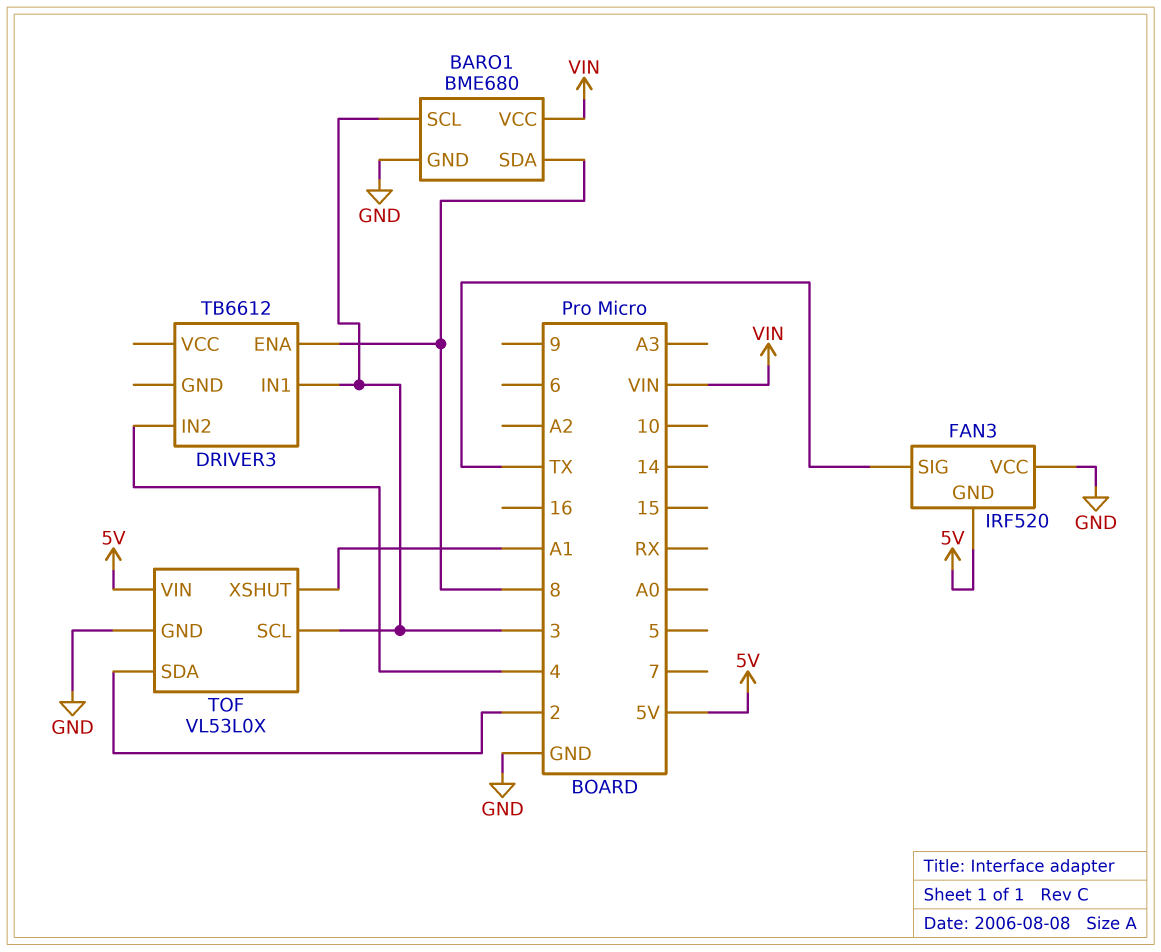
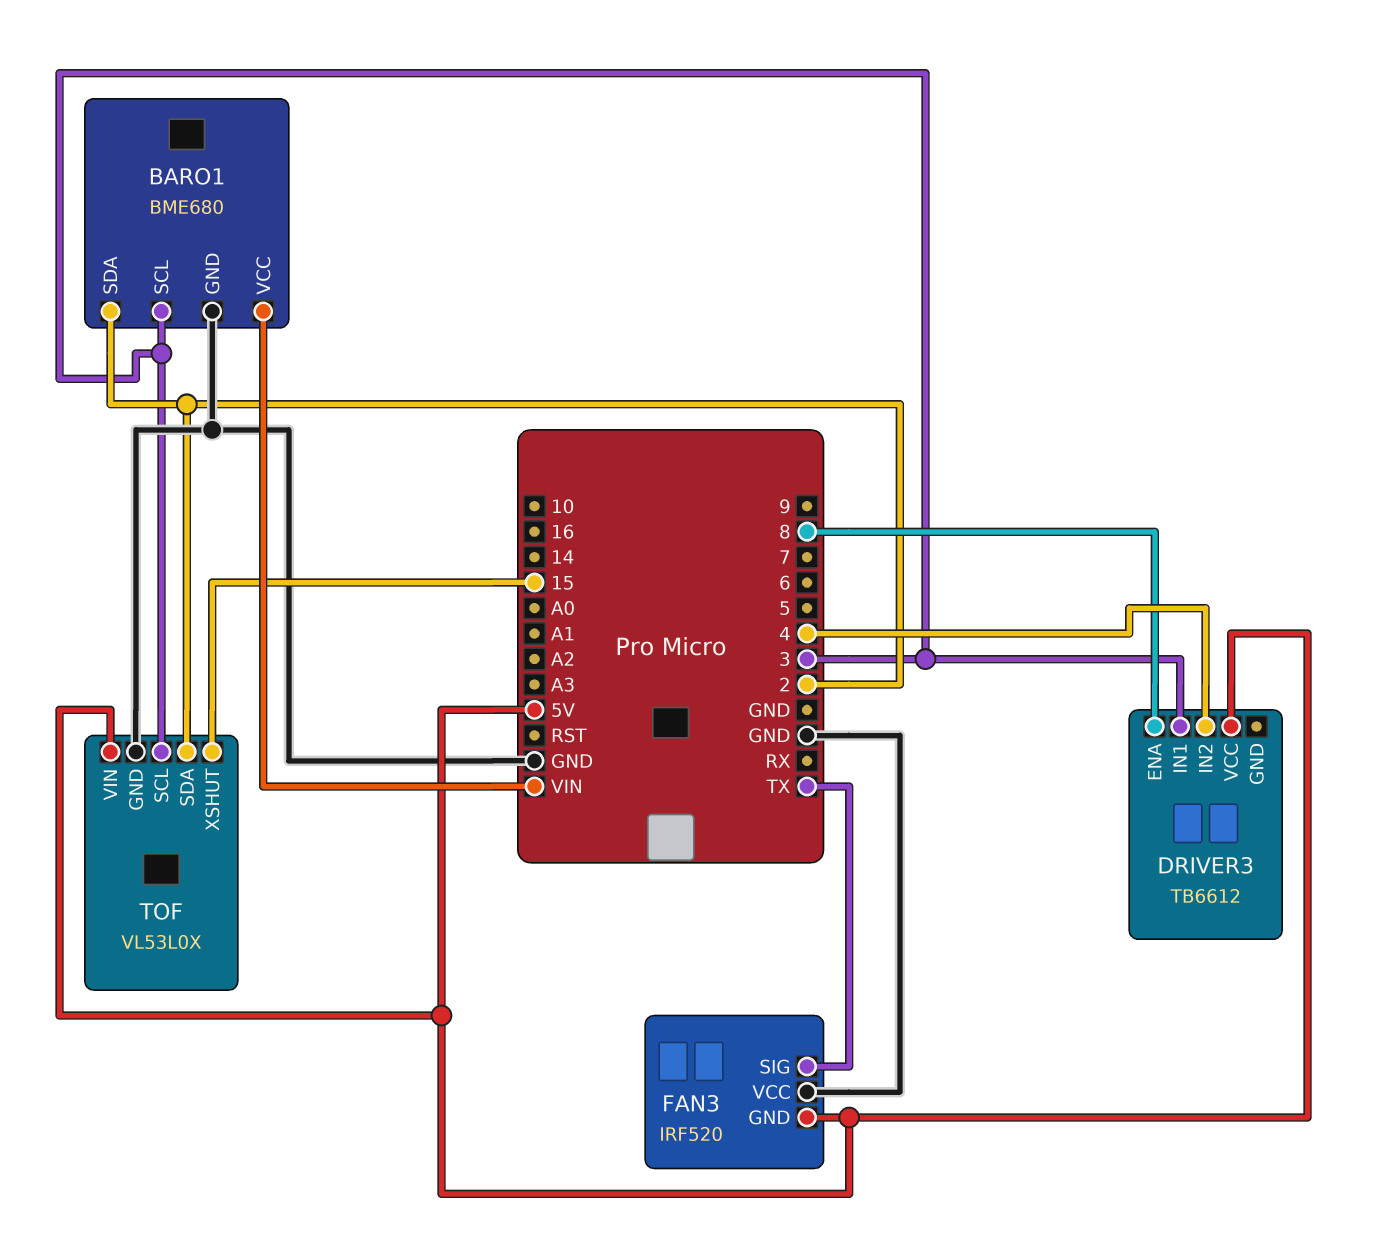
BARO1 pin SDA: 8 -> 2
DRIVER3 pin VCC: none -> 5V
TOF pin XSHUT: A1 -> 15

